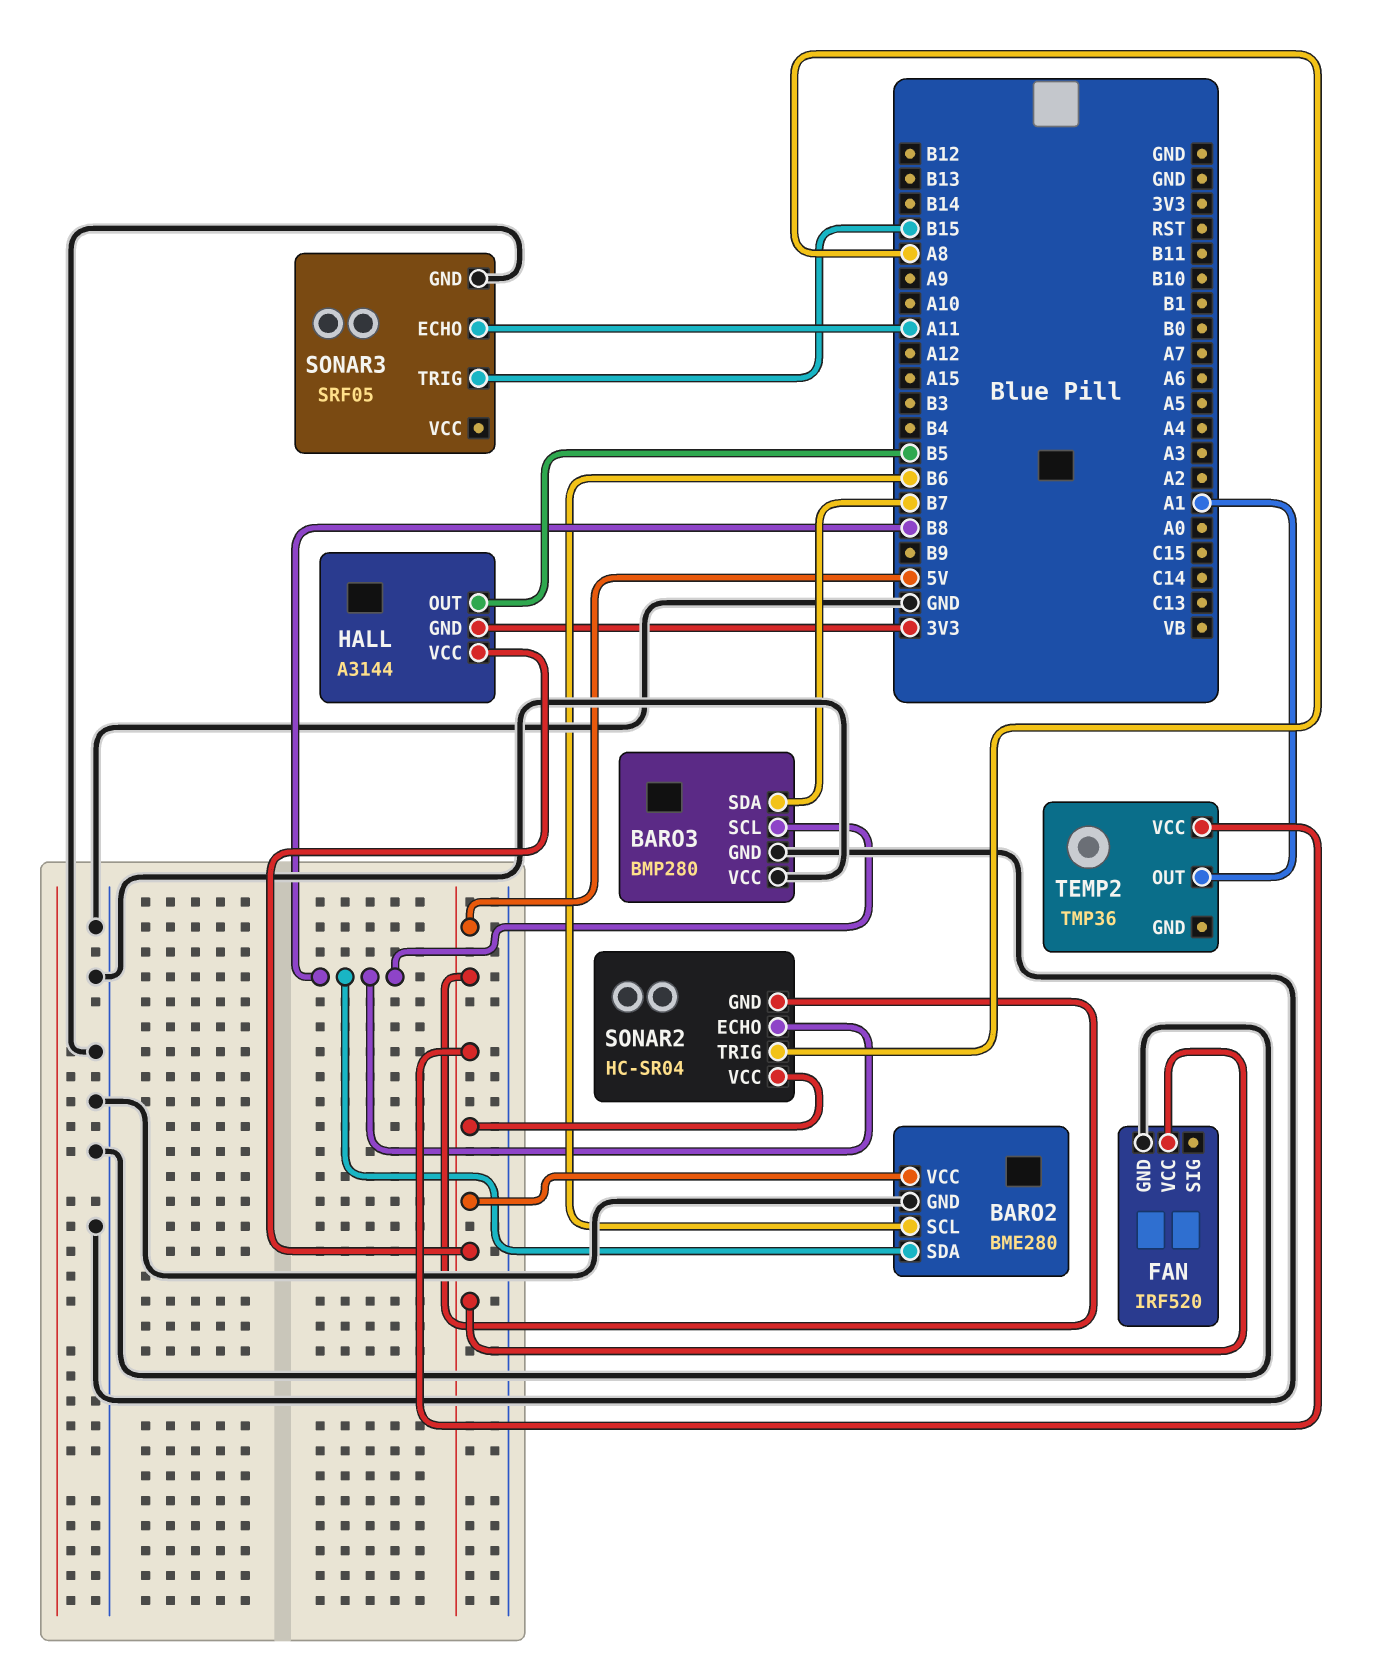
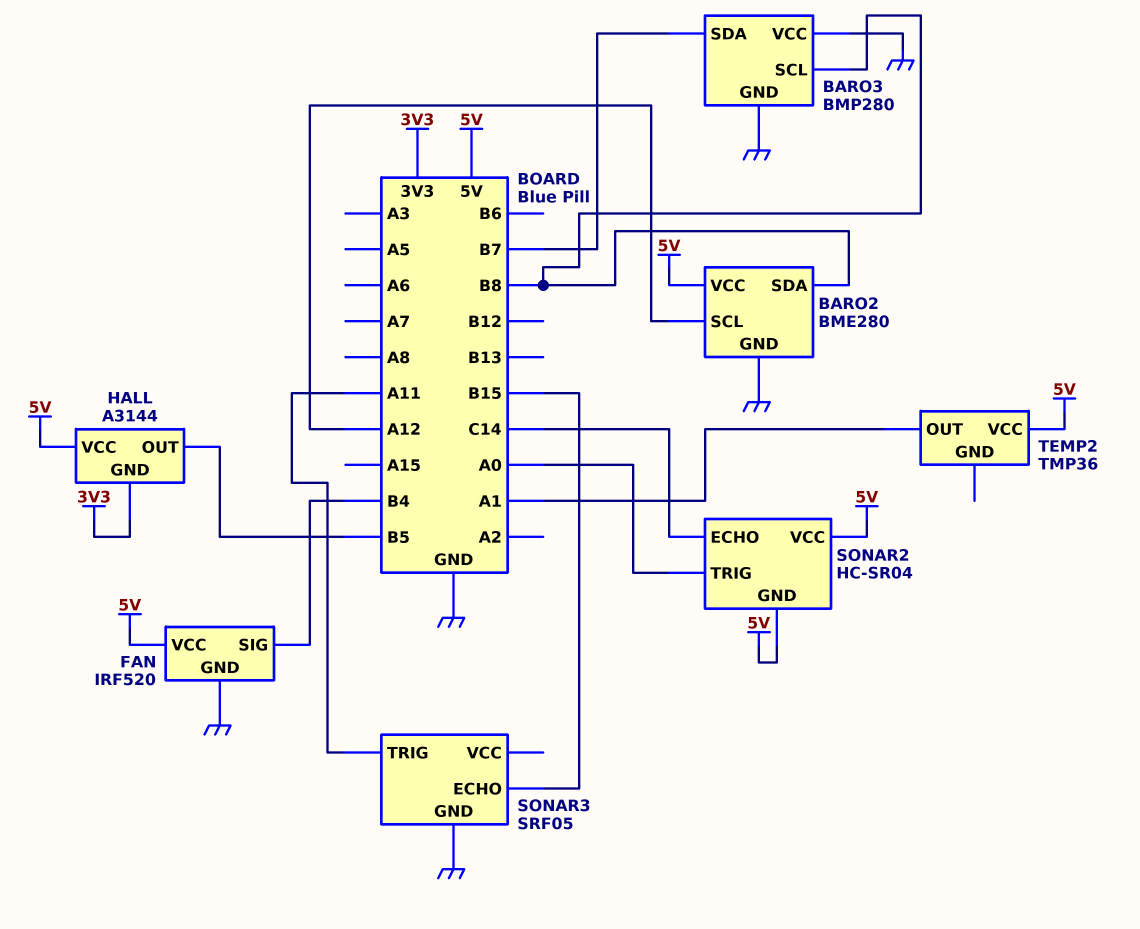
BARO2 pin SCL: B6 -> A12
FAN pin SIG: none -> B4
SONAR2 pin ECHO: B8 -> C14
SONAR2 pin TRIG: A8 -> A0
SONAR3 pin ECHO: A11 -> B15
SONAR3 pin TRIG: B15 -> A11

